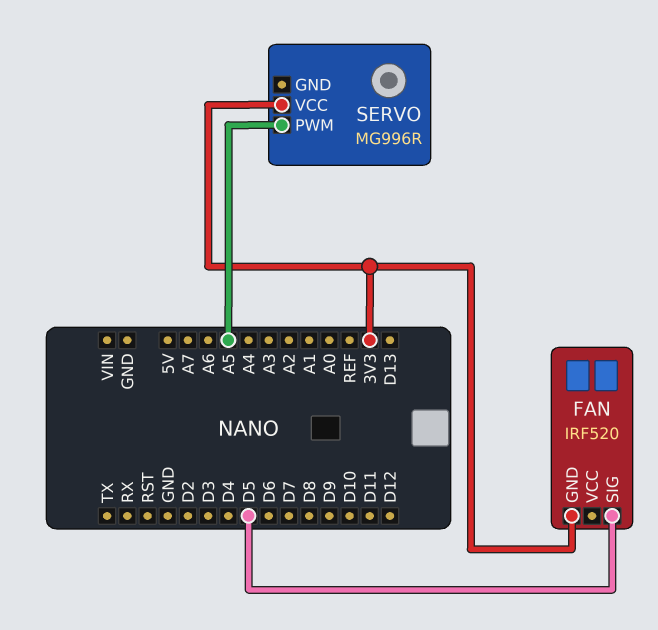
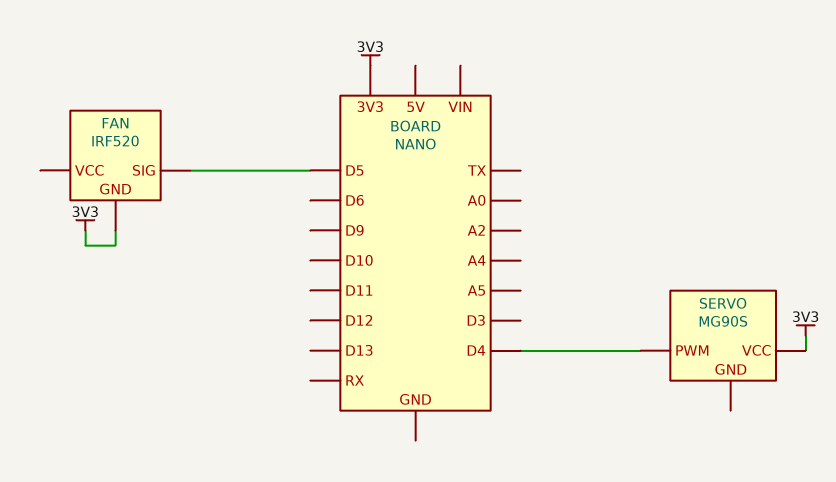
SERVO: MG996R -> MG90S
SERVO pin PWM: A5 -> D4

